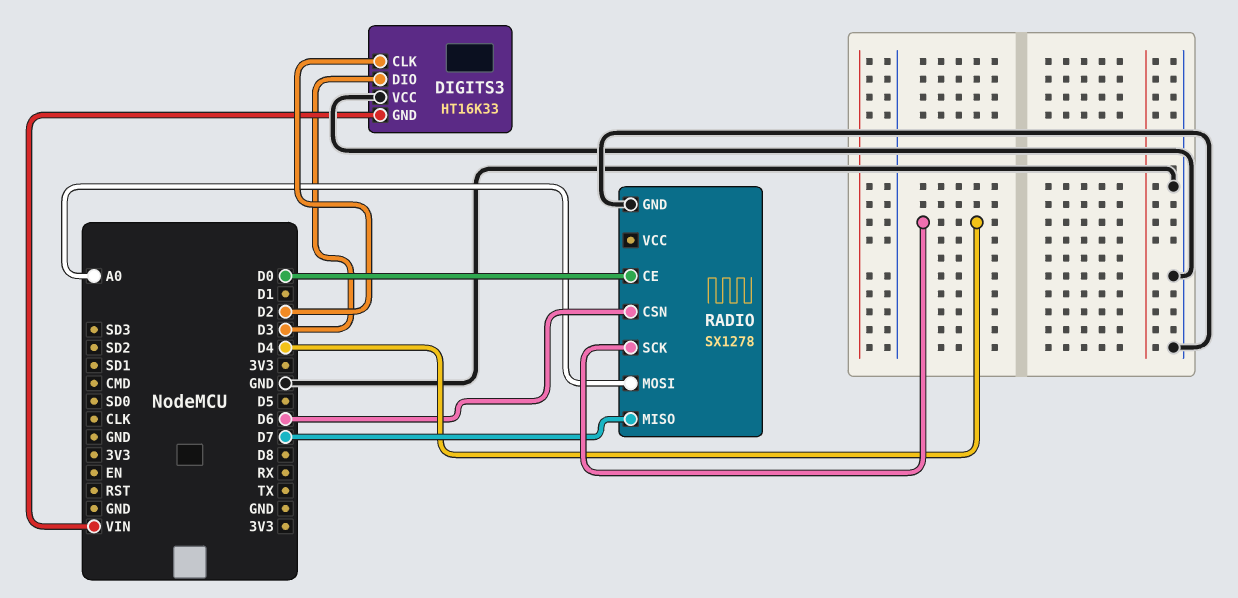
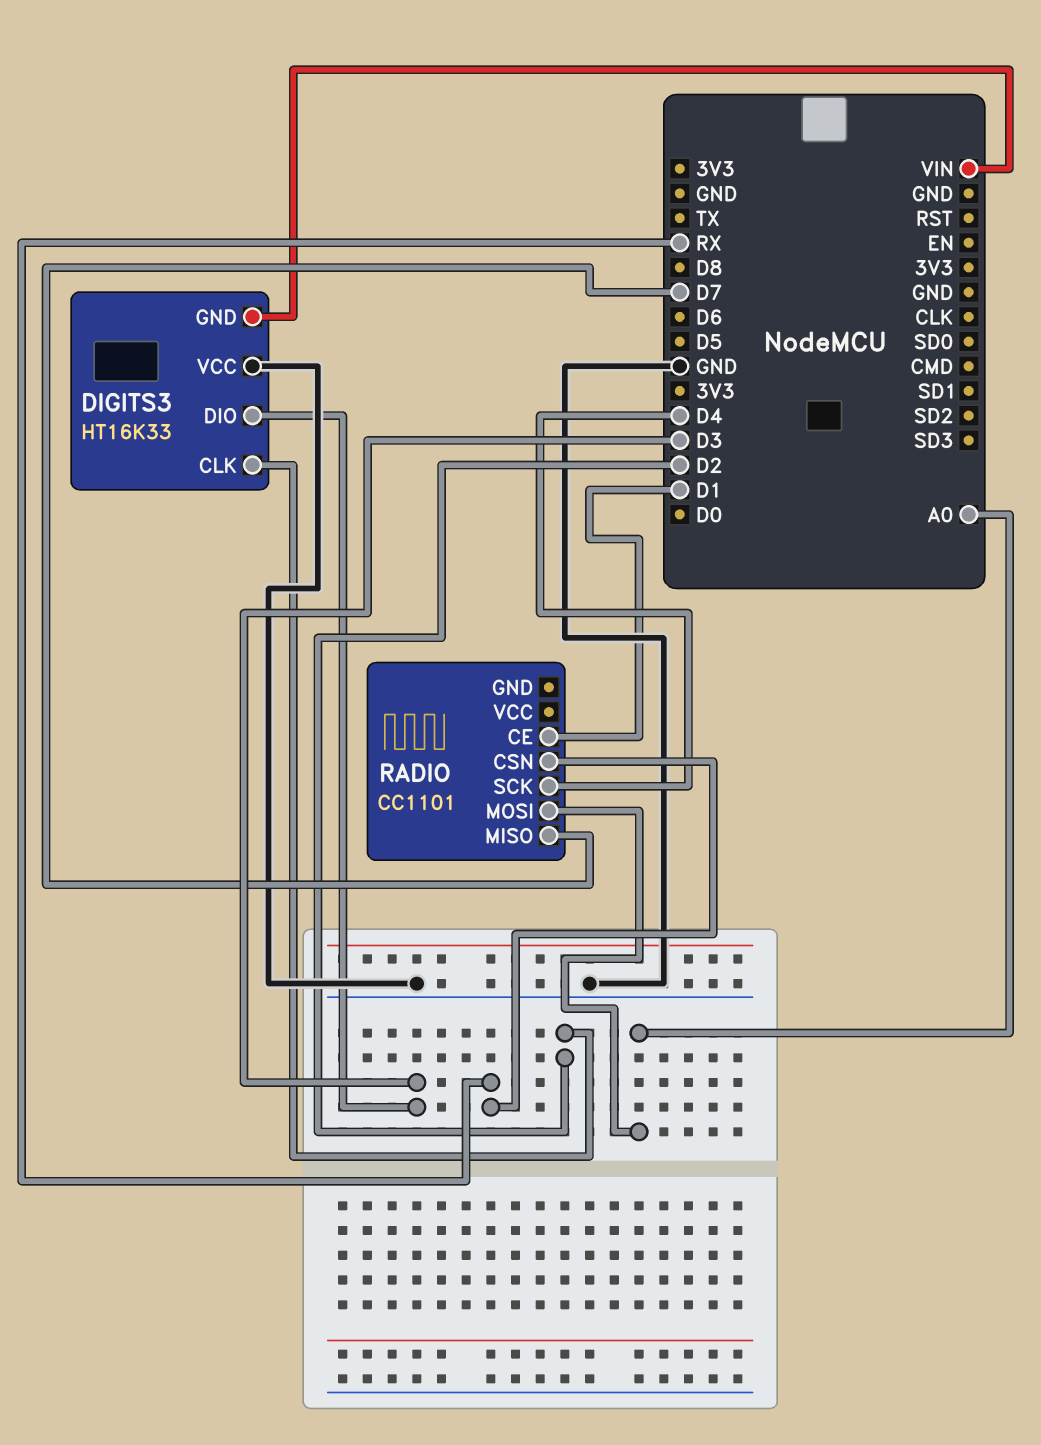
RADIO: SX1278 -> CC1101
RADIO pin CE: D0 -> D1
RADIO pin CSN: D6 -> RX
RADIO pin GND: GND -> none

